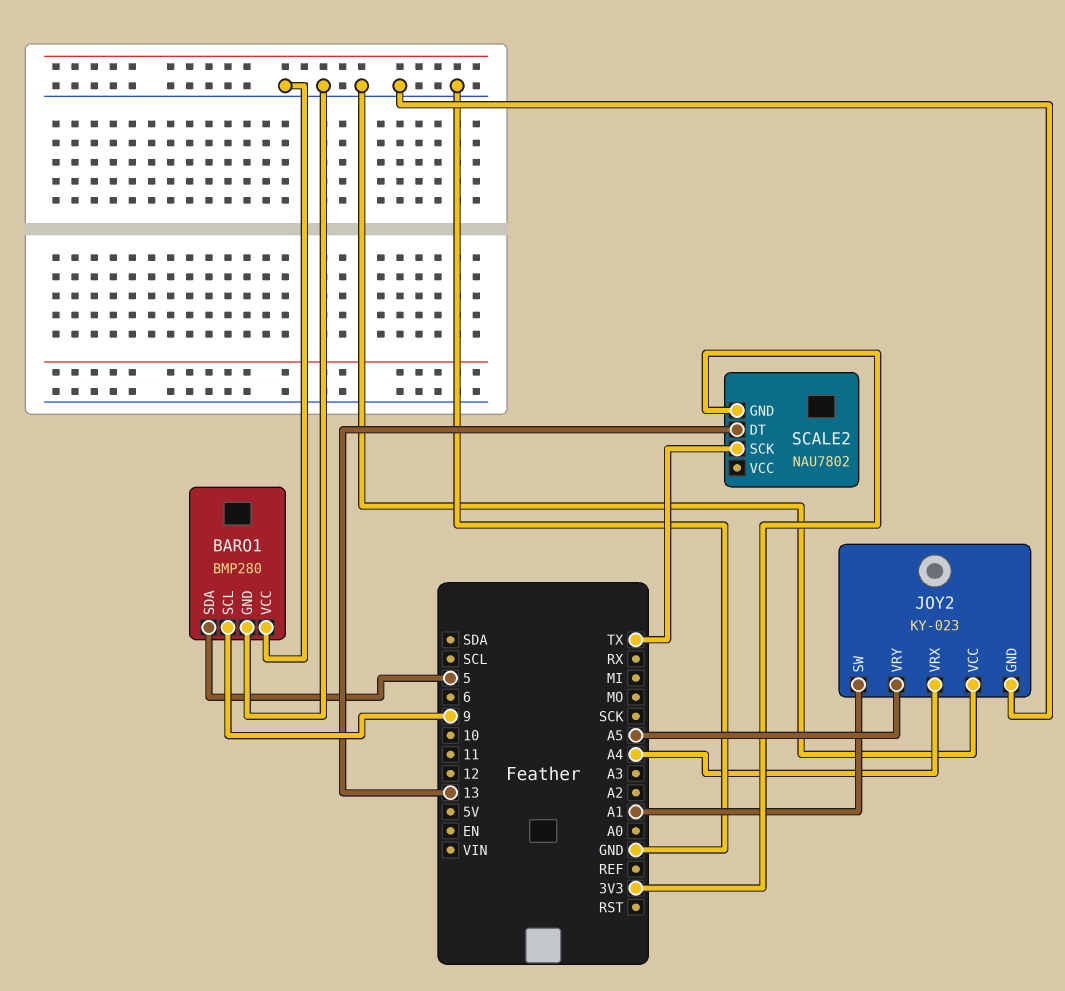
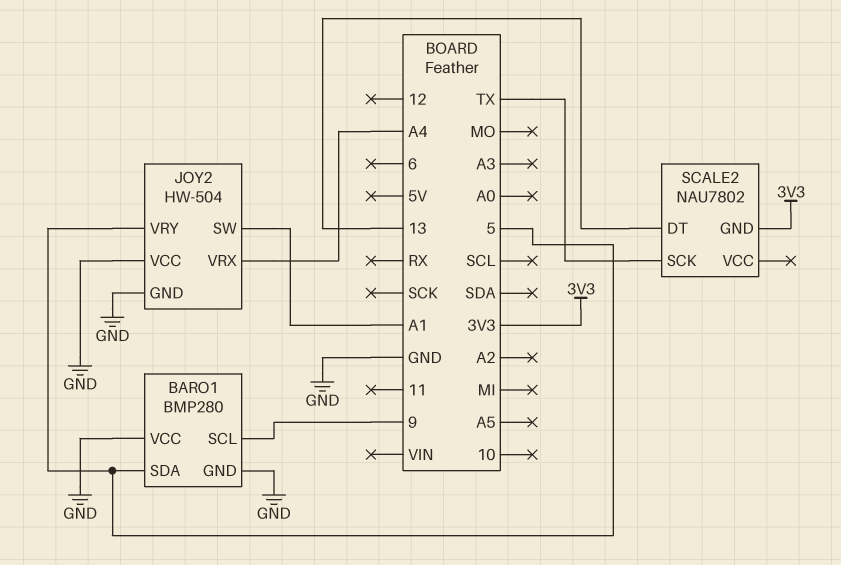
JOY2: KY-023 -> HW-504
JOY2 pin VRY: A5 -> 5

